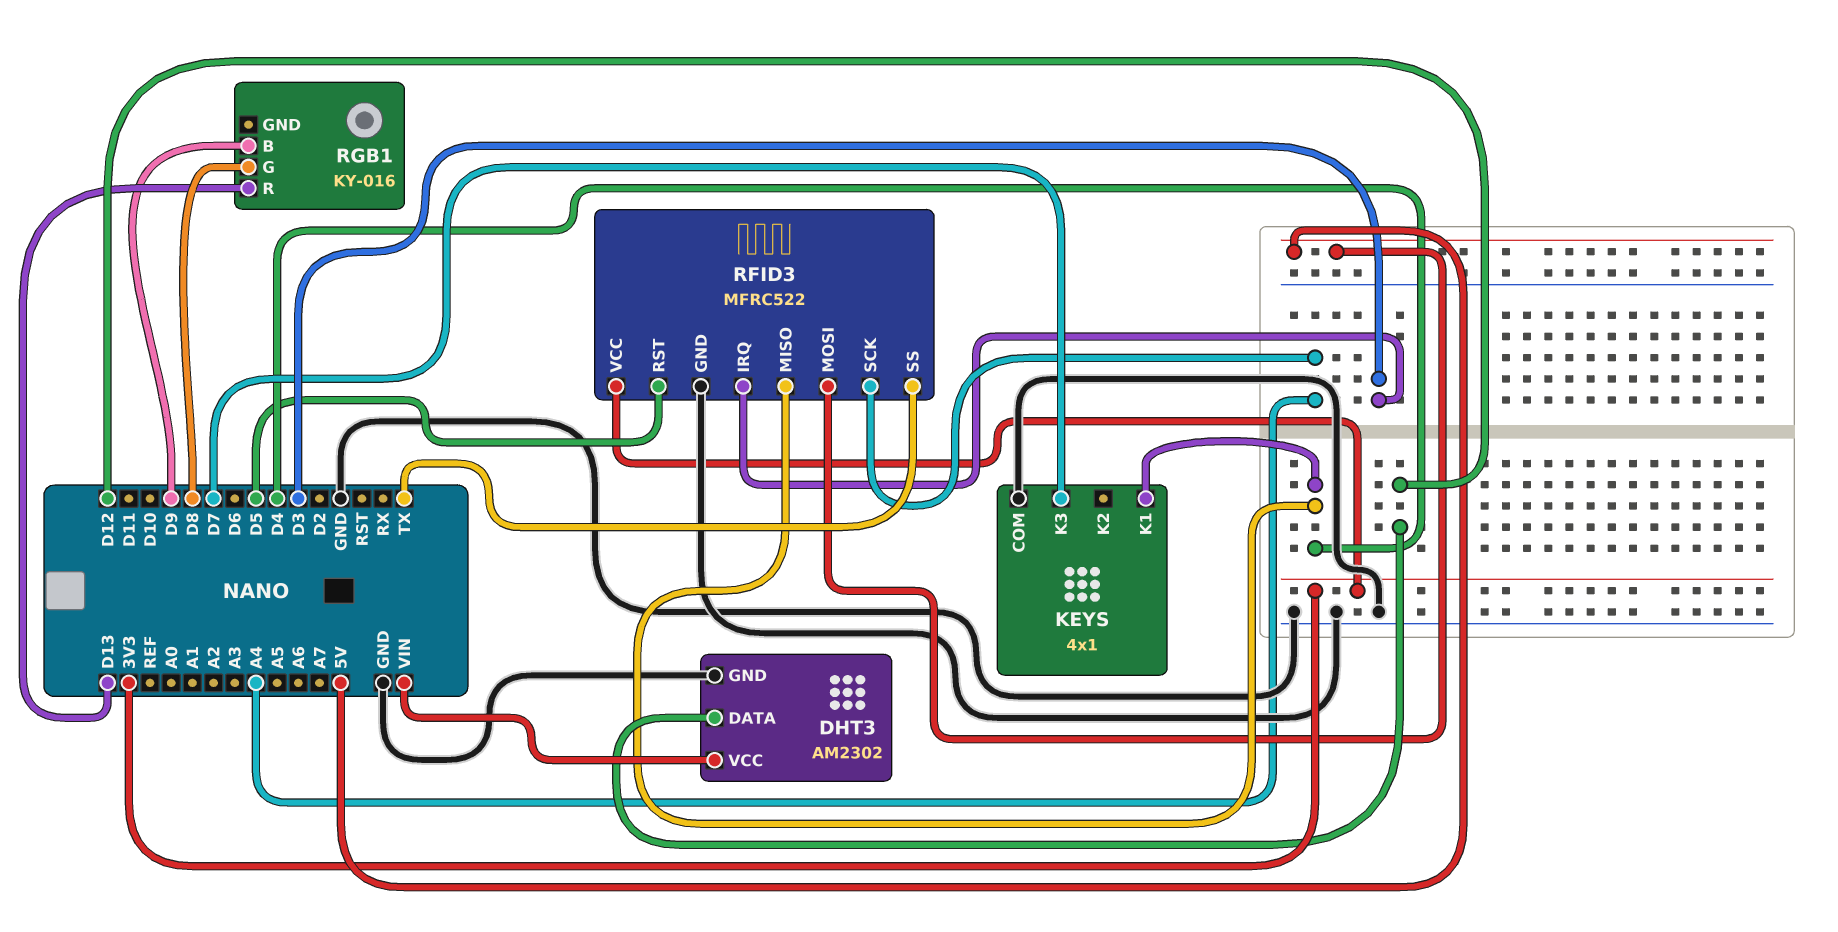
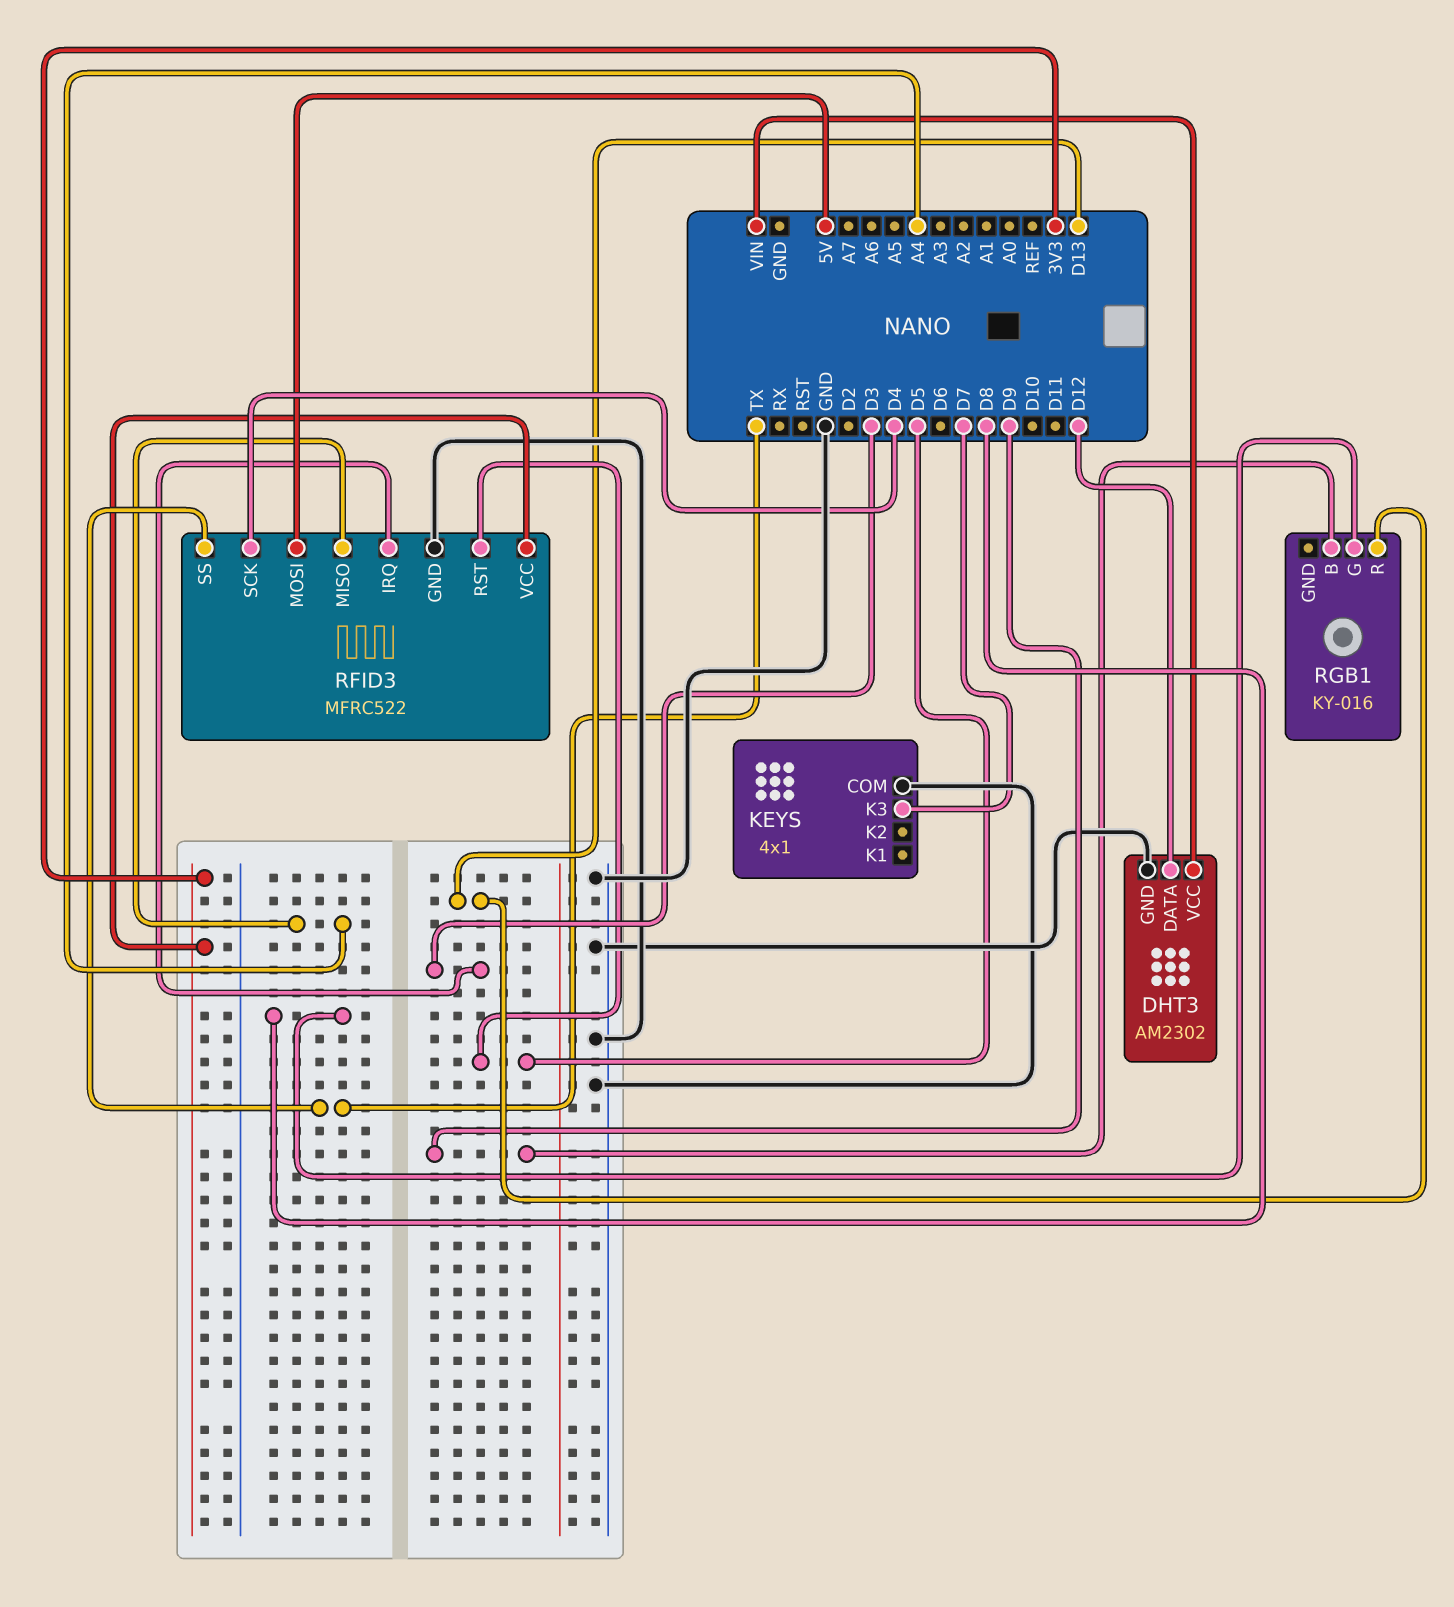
KEYS pin K1: D4 -> none
RFID3 pin MISO: D4 -> A4
RFID3 pin SCK: A4 -> D4

